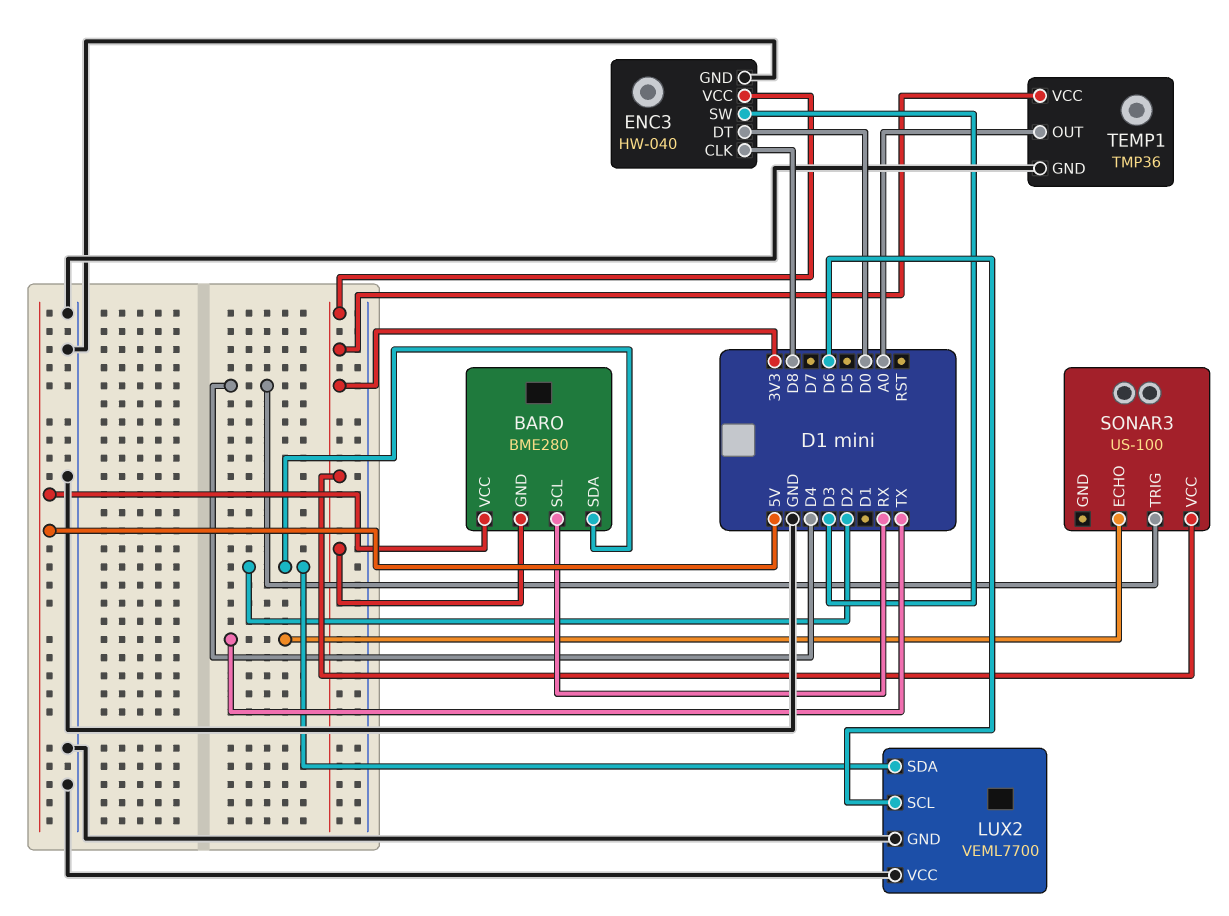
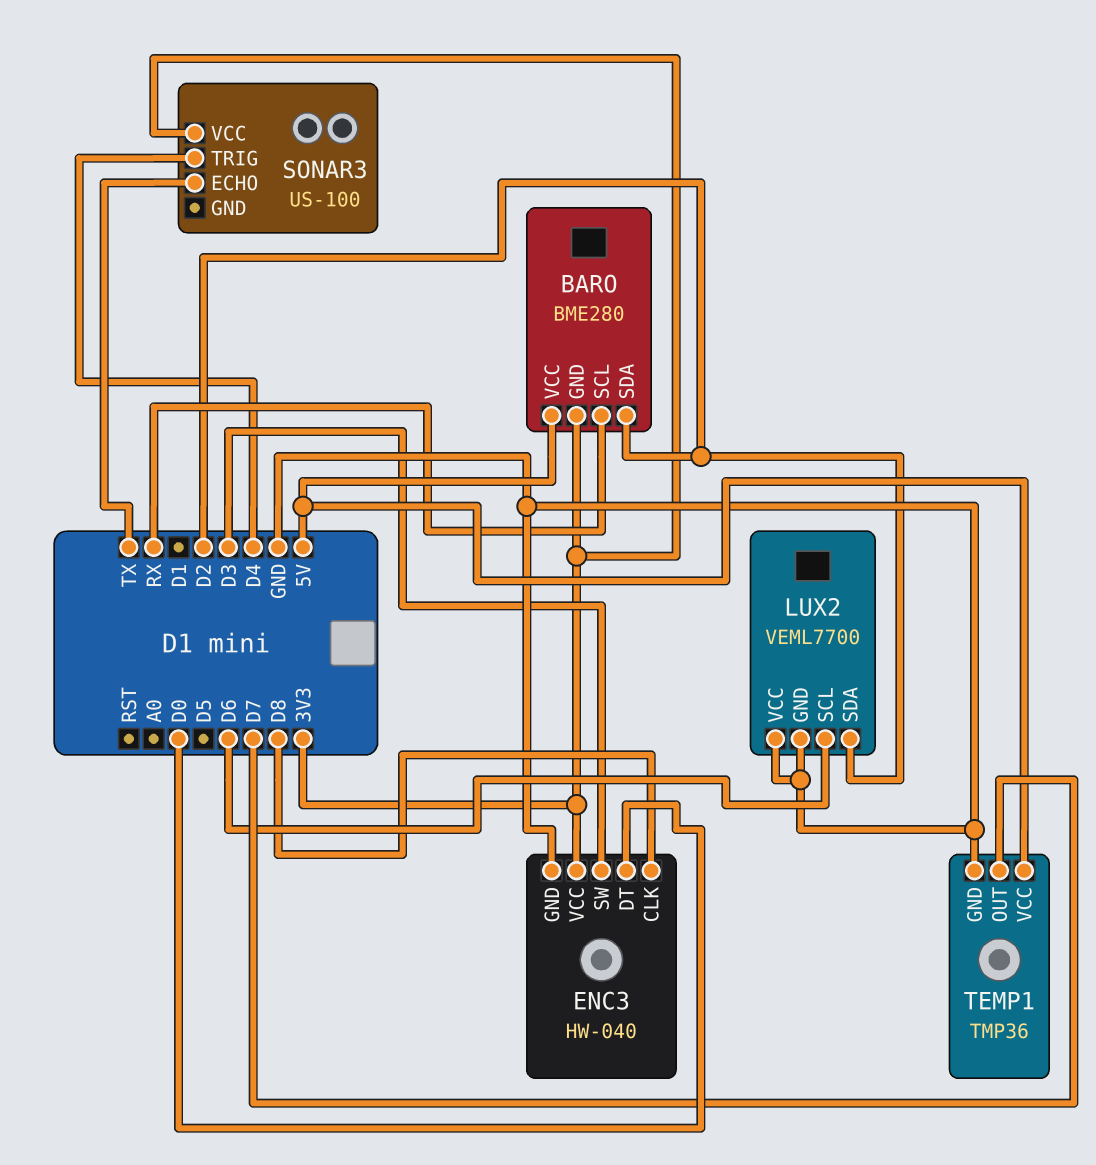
TEMP1 pin OUT: A0 -> D7
TEMP1 pin VCC: 3V3 -> 5V

